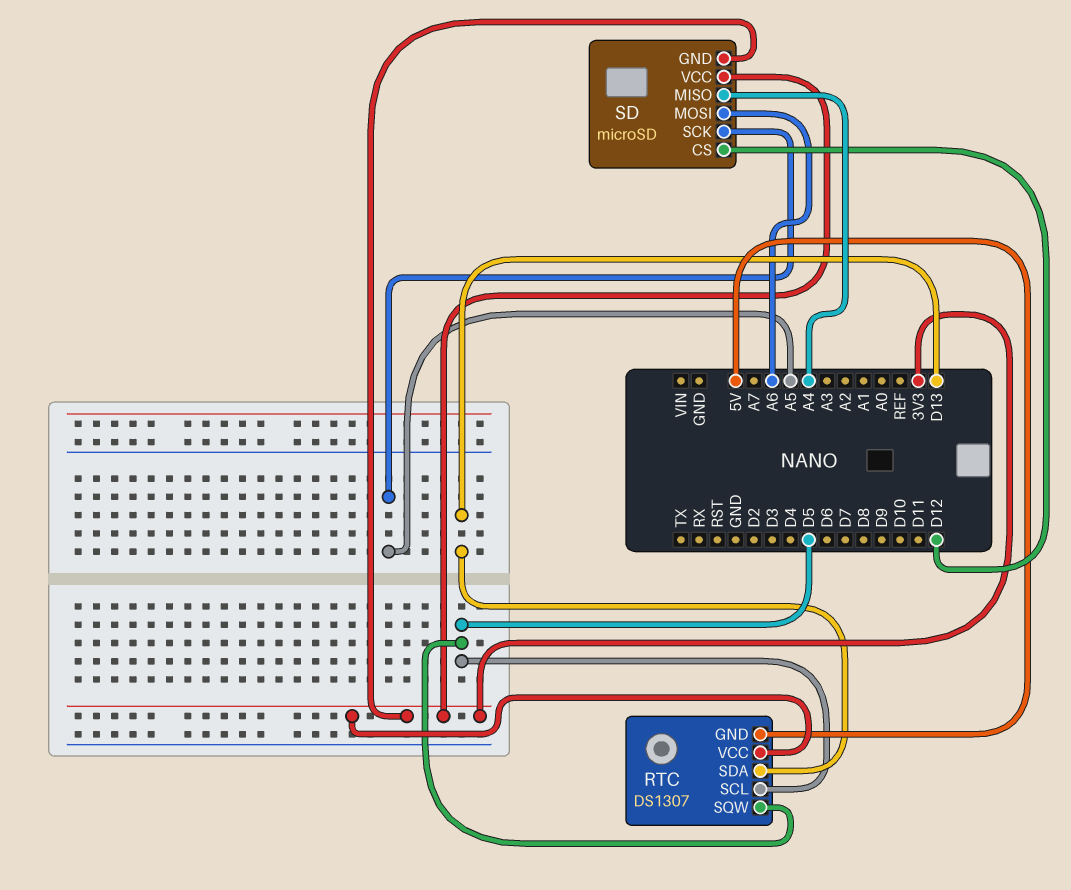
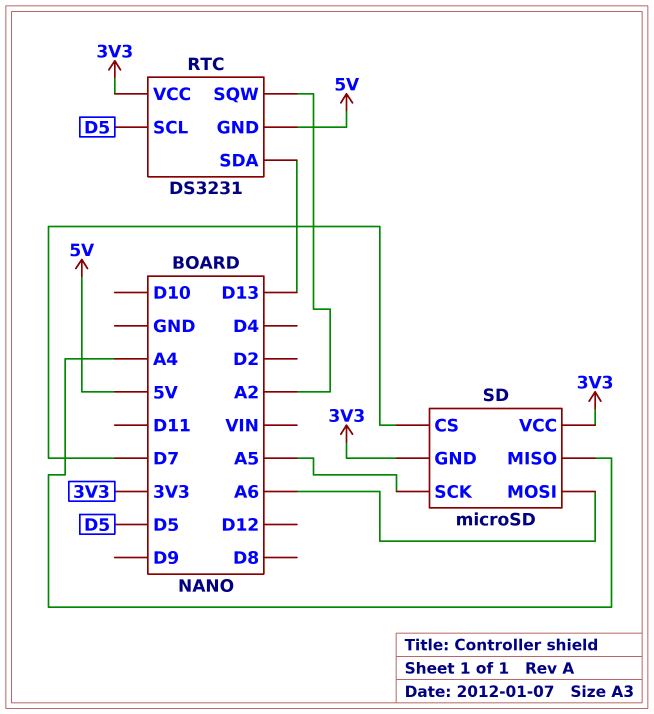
RTC: DS1307 -> DS3231
RTC pin SQW: D5 -> A2
SD pin CS: D12 -> D7

